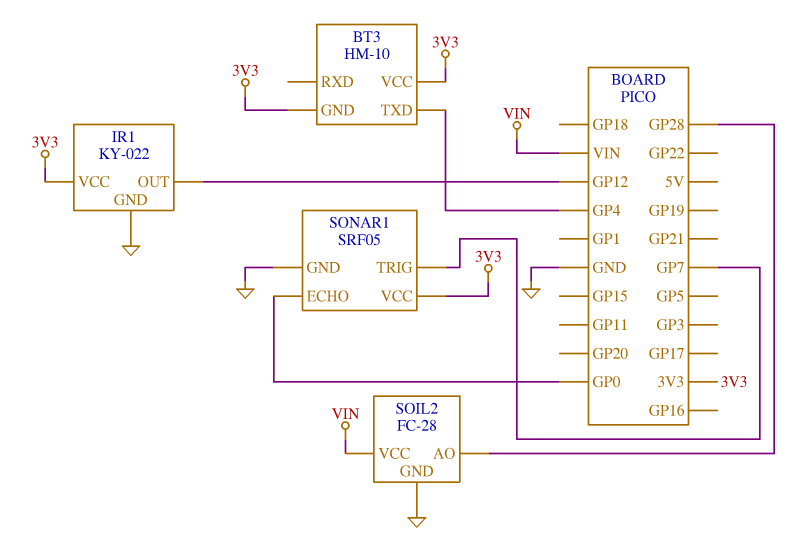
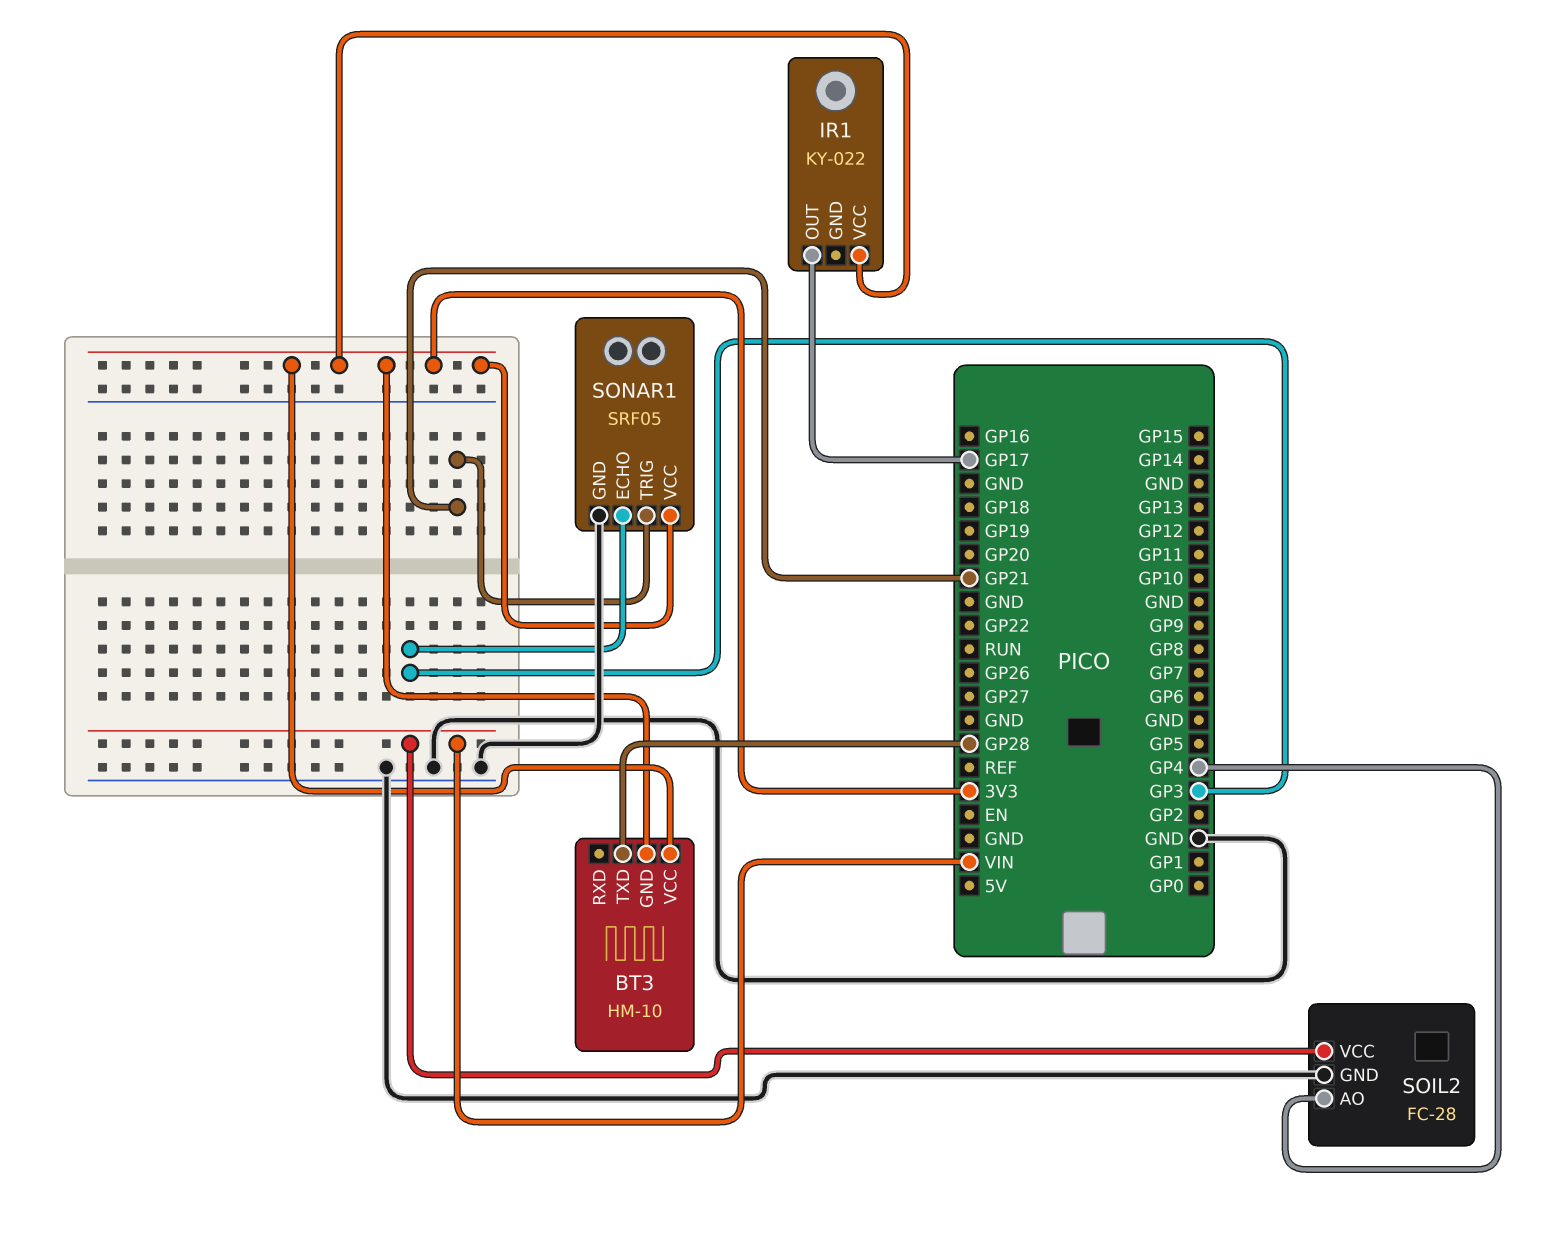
BT3 pin TXD: GP4 -> GP28
IR1 pin GND: GND -> none
IR1 pin OUT: GP12 -> GP17
SOIL2 pin AO: GP28 -> GP4
SONAR1 pin ECHO: GP0 -> GP3
SONAR1 pin TRIG: GP7 -> GP21

